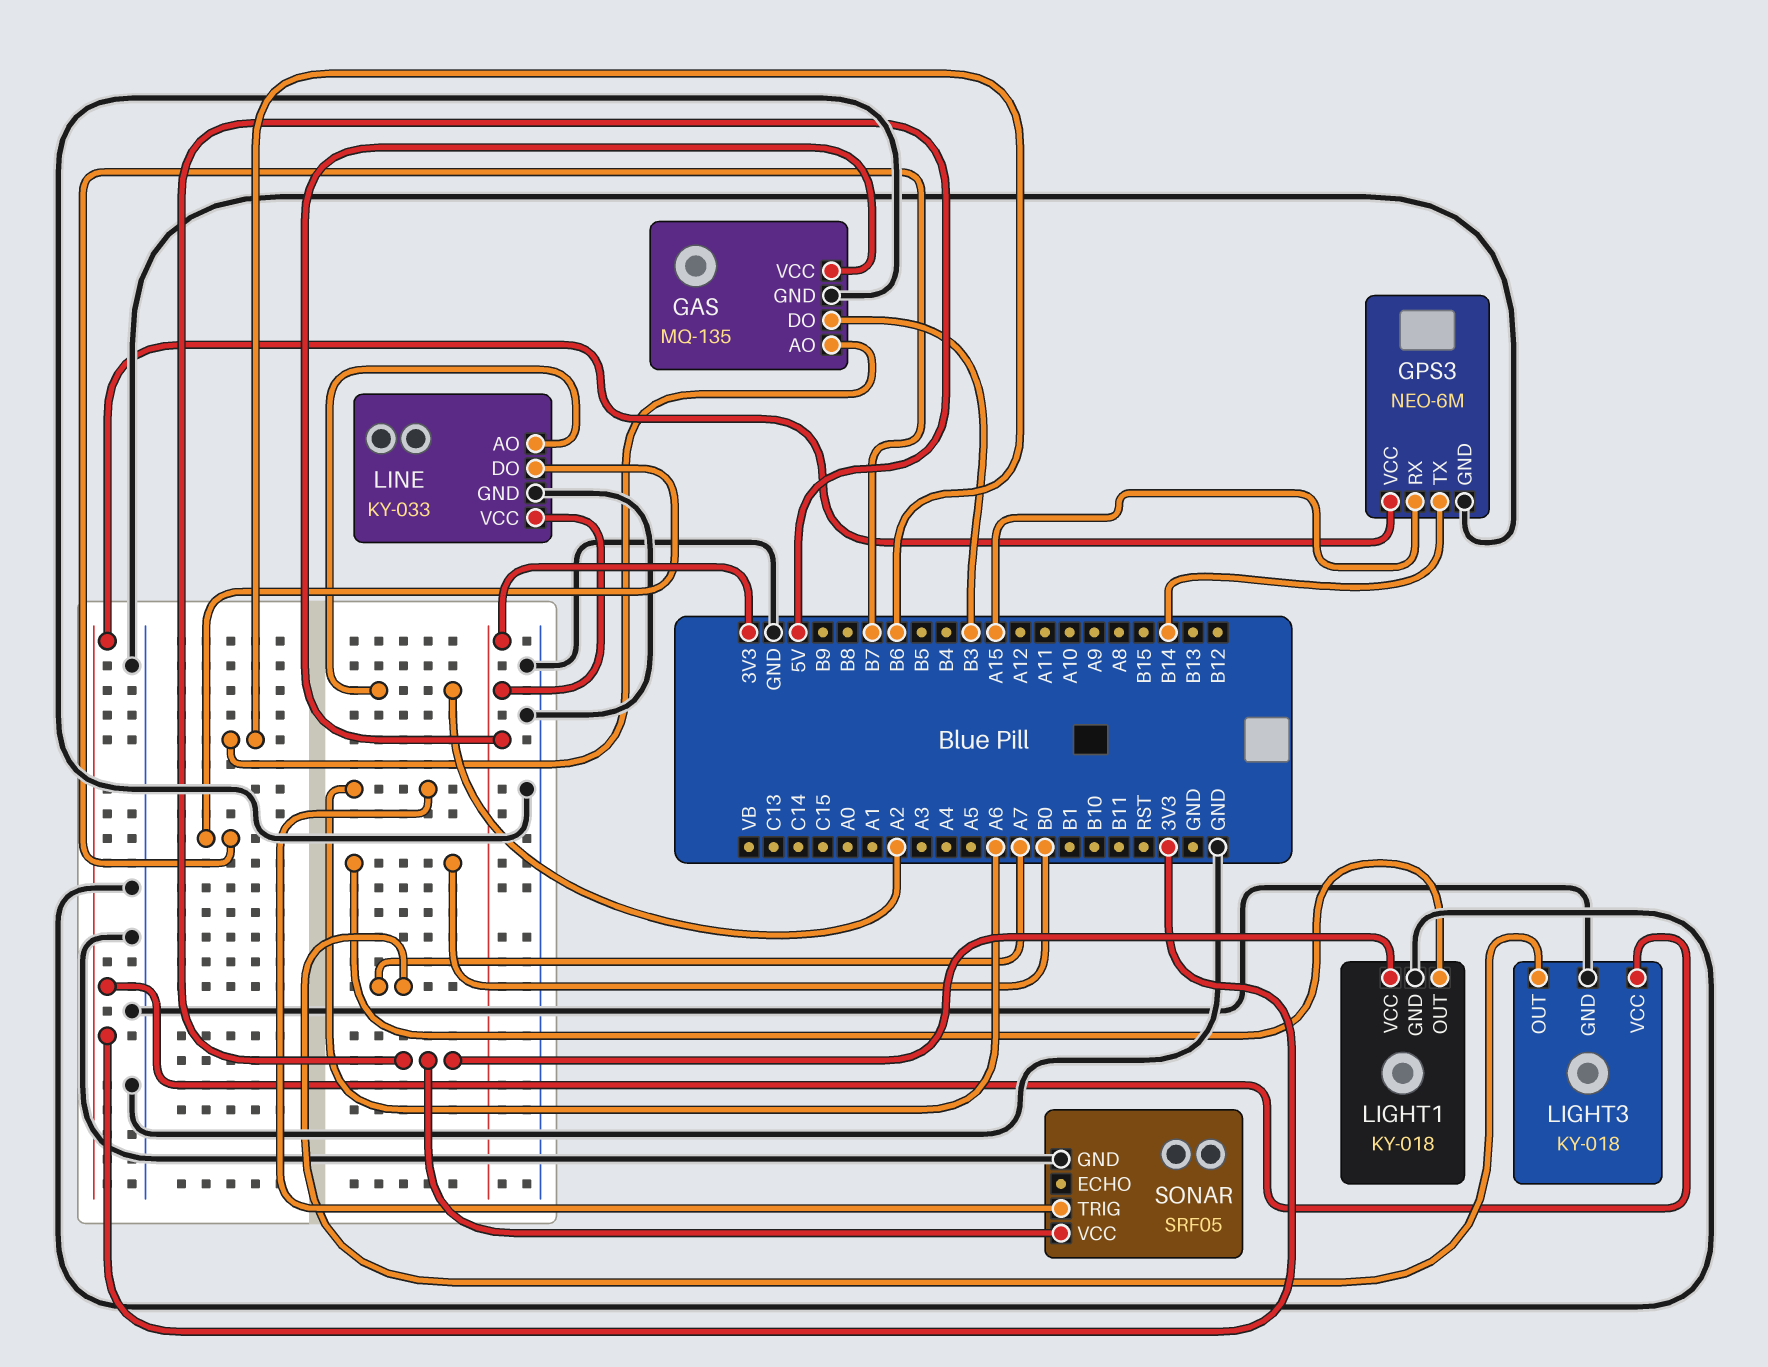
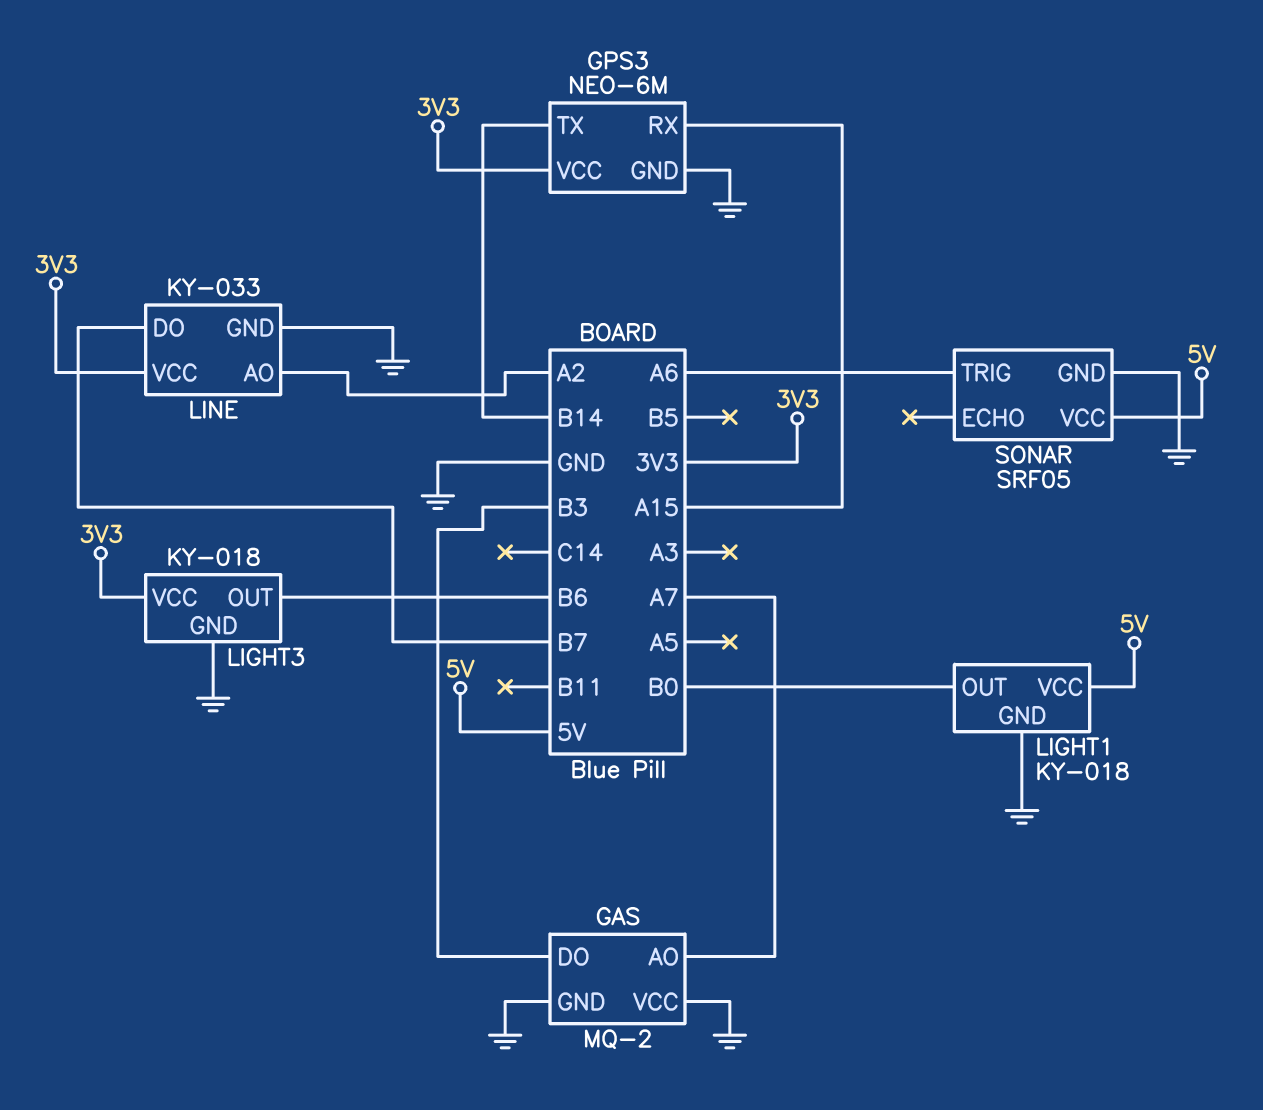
GAS: MQ-135 -> MQ-2
GAS pin AO: B6 -> A7
GAS pin VCC: 3V3 -> GND
LIGHT3 pin OUT: A7 -> B6

